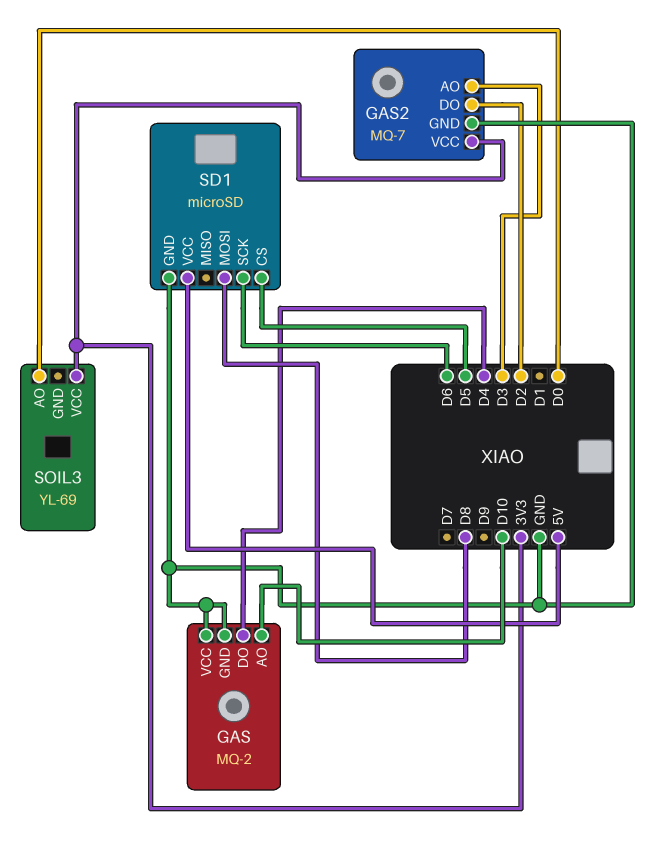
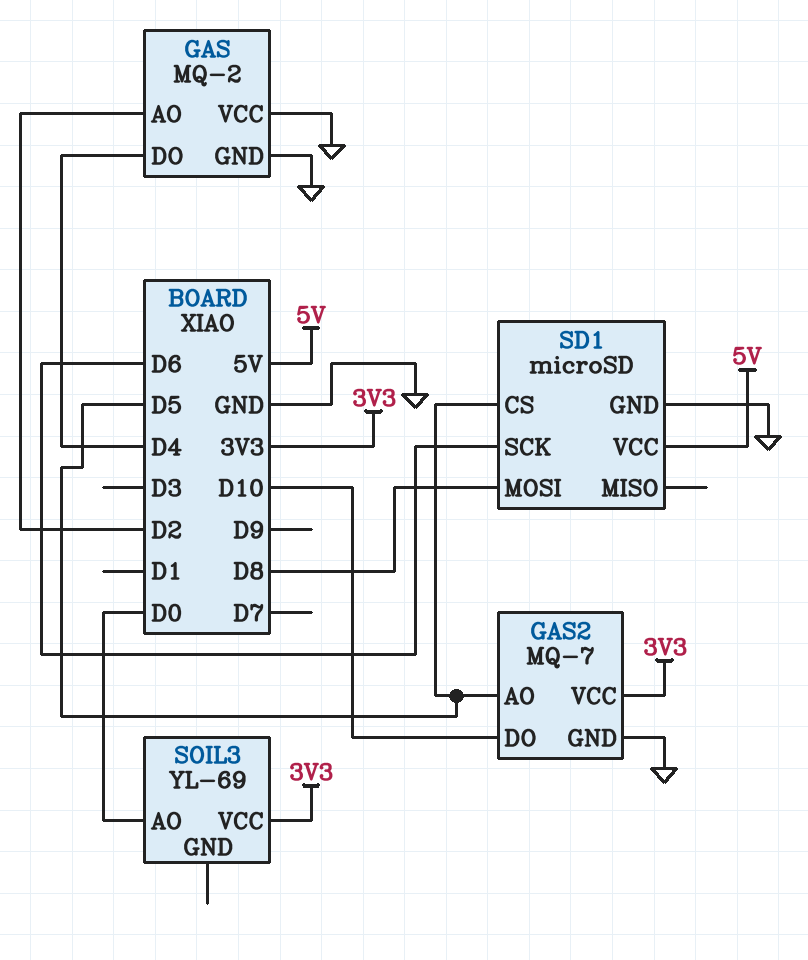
GAS pin AO: D10 -> D2
GAS2 pin AO: D3 -> D5
GAS2 pin DO: D2 -> D10

